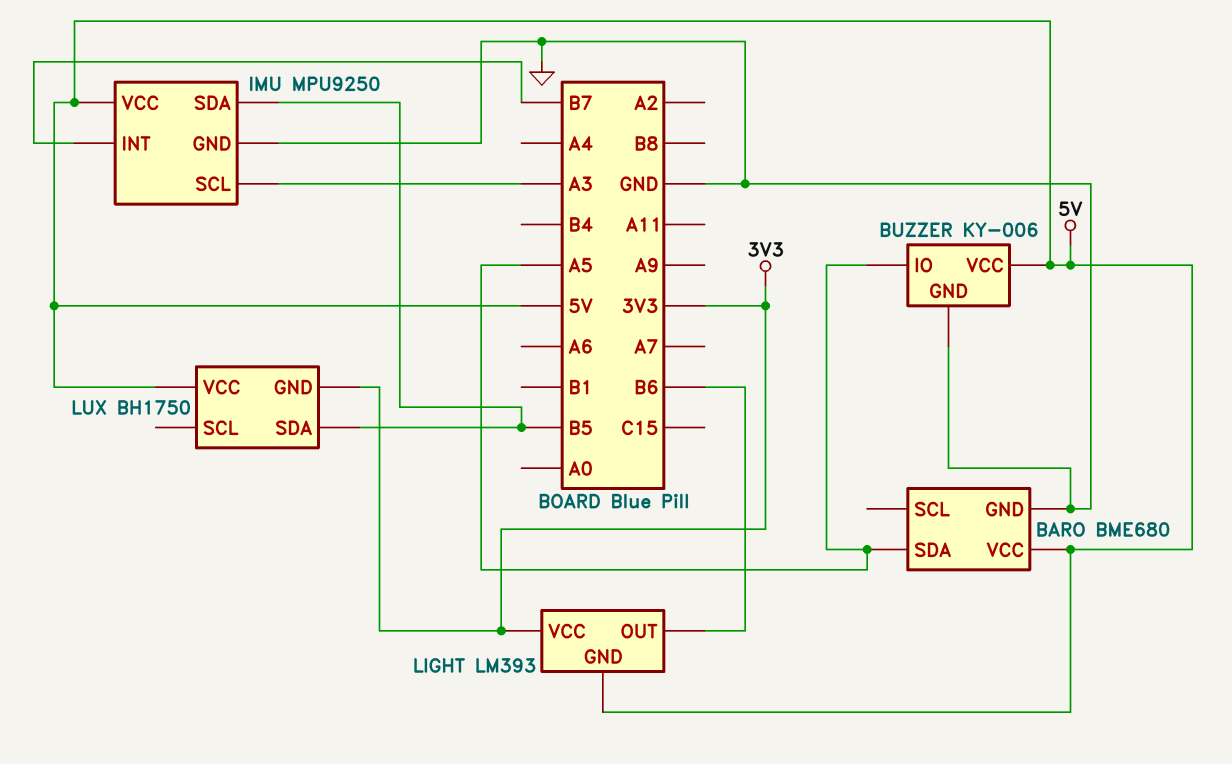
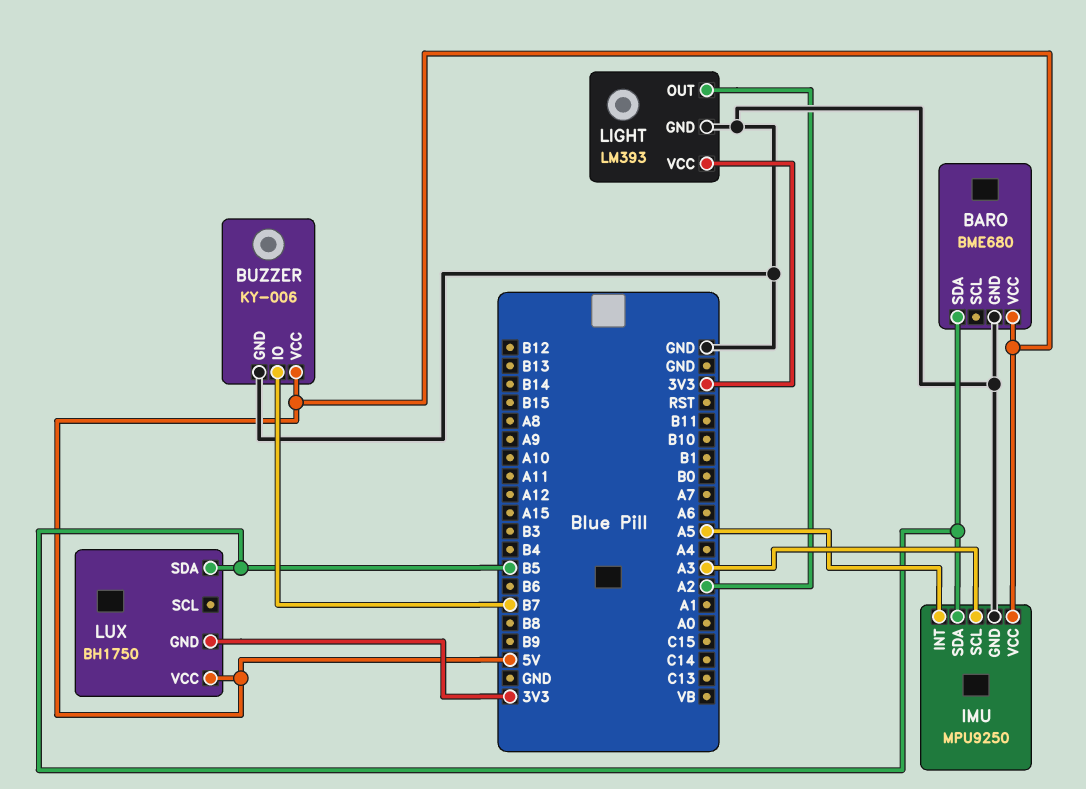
BARO pin SDA: A5 -> B5
BUZZER pin IO: A5 -> B7
IMU pin INT: B7 -> A5
LIGHT pin GND: 5V -> GND
LIGHT pin OUT: B6 -> A2

